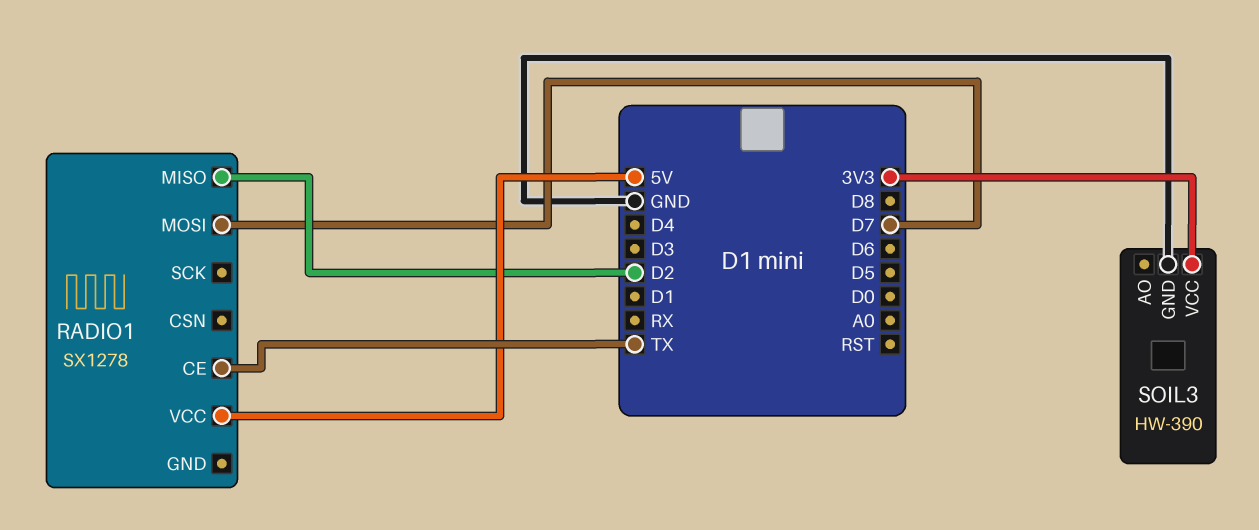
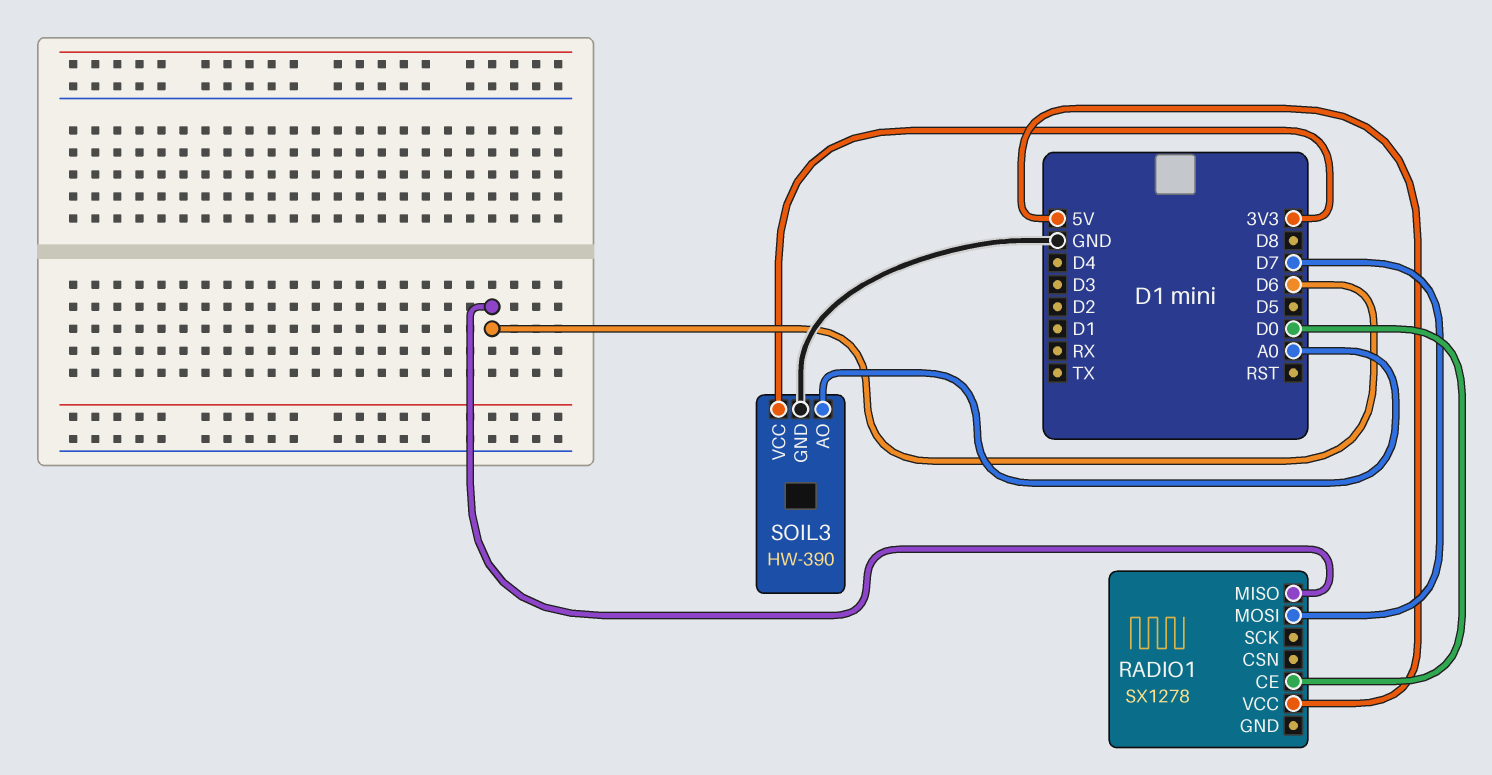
RADIO1 pin CE: TX -> D0
RADIO1 pin MISO: D2 -> D6
SOIL3 pin AO: none -> A0

